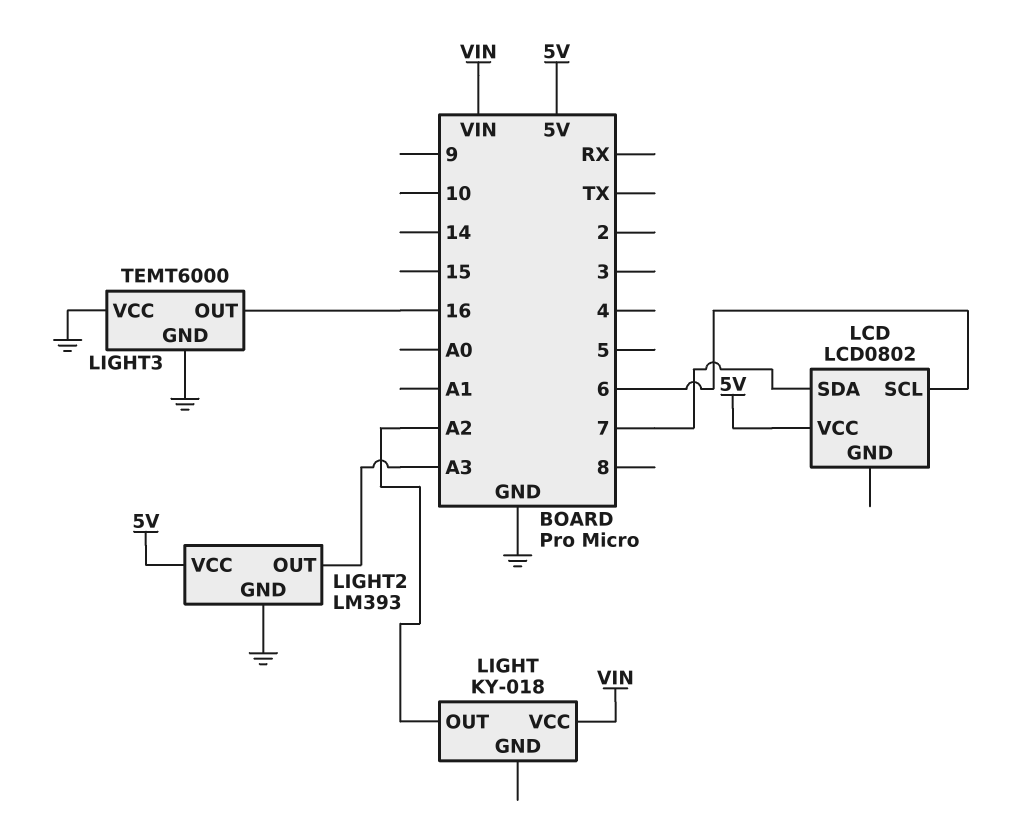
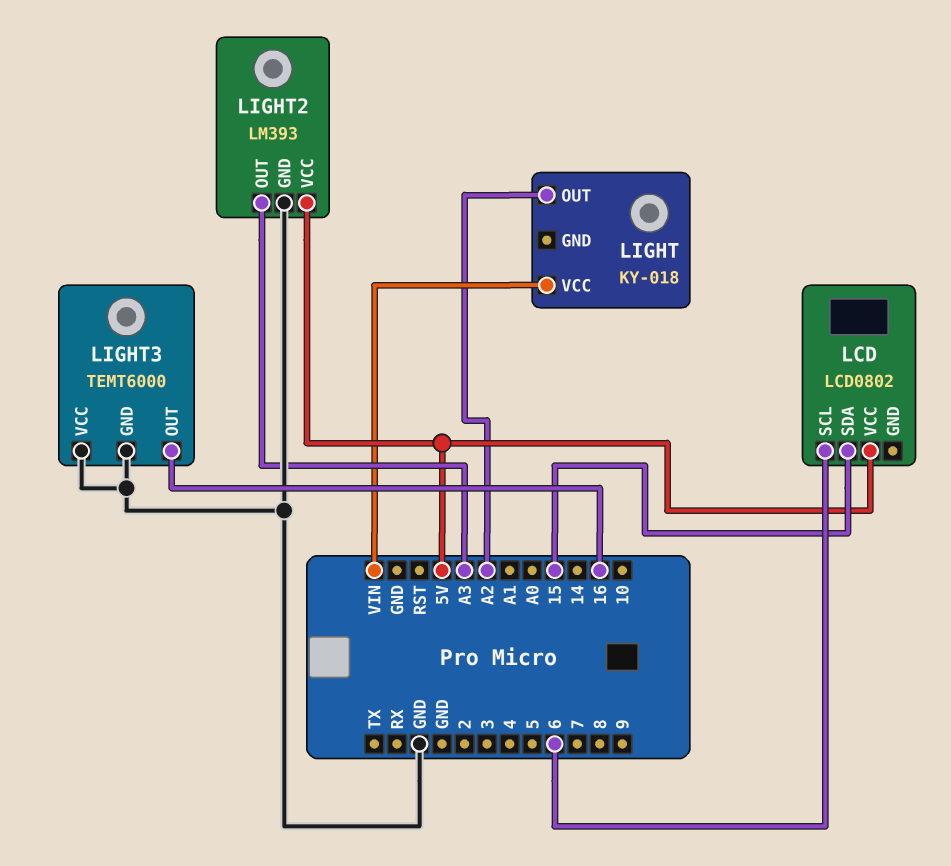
LCD pin SDA: 7 -> 15

